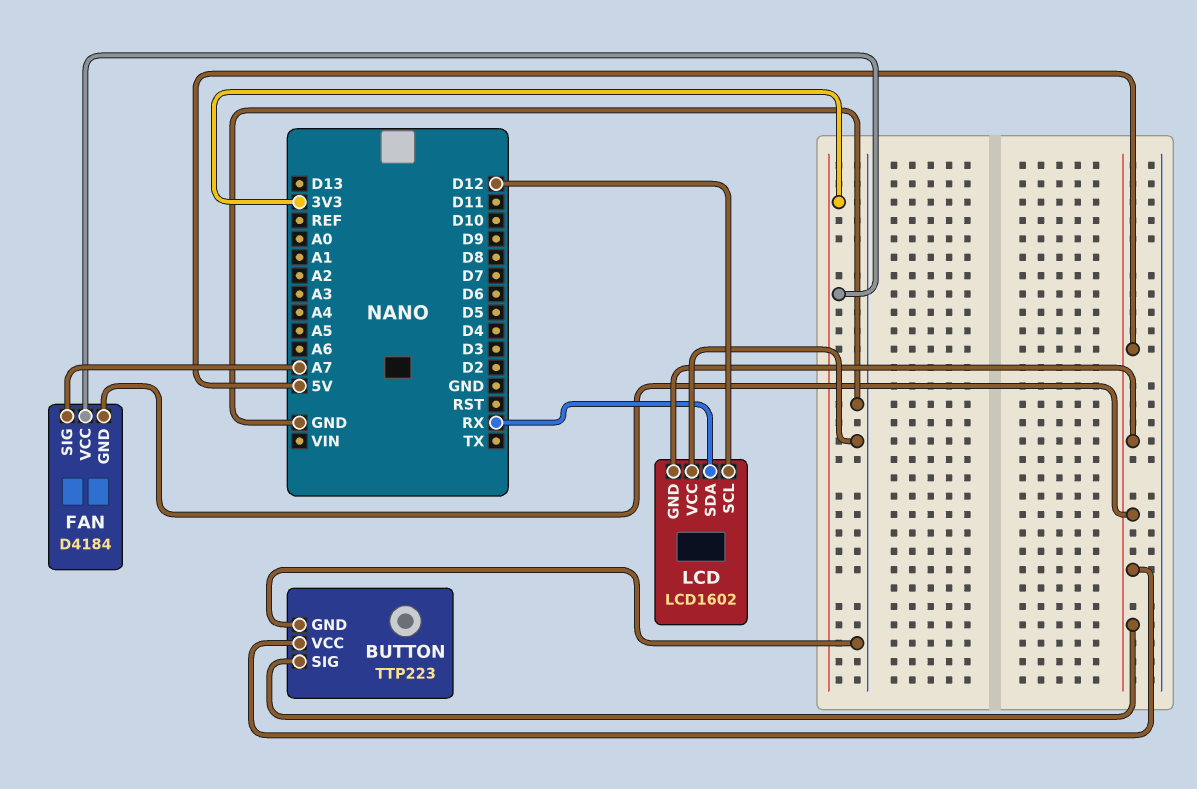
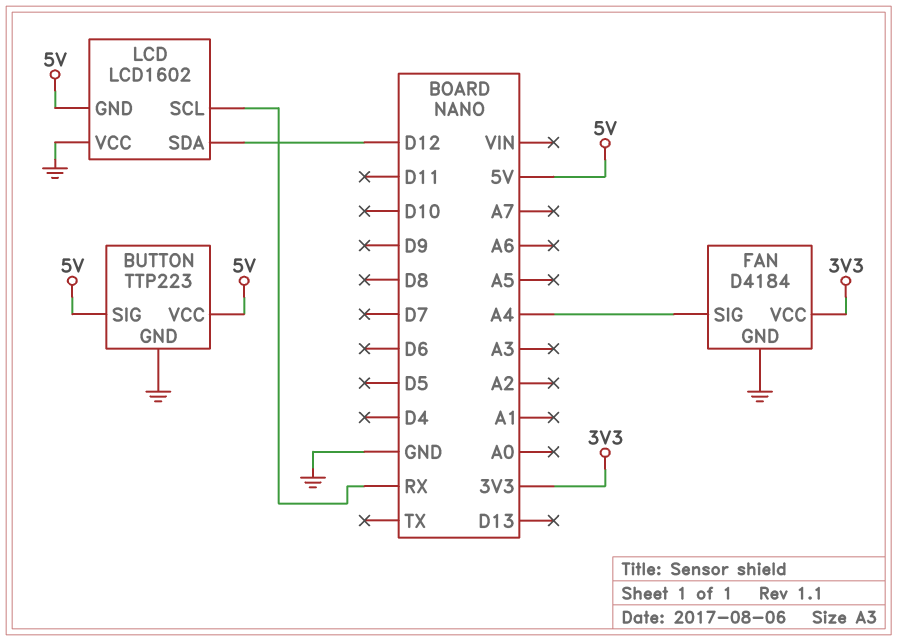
FAN pin GND: 5V -> GND
FAN pin SIG: A7 -> A4
LCD pin SCL: D12 -> RX
LCD pin SDA: RX -> D12

